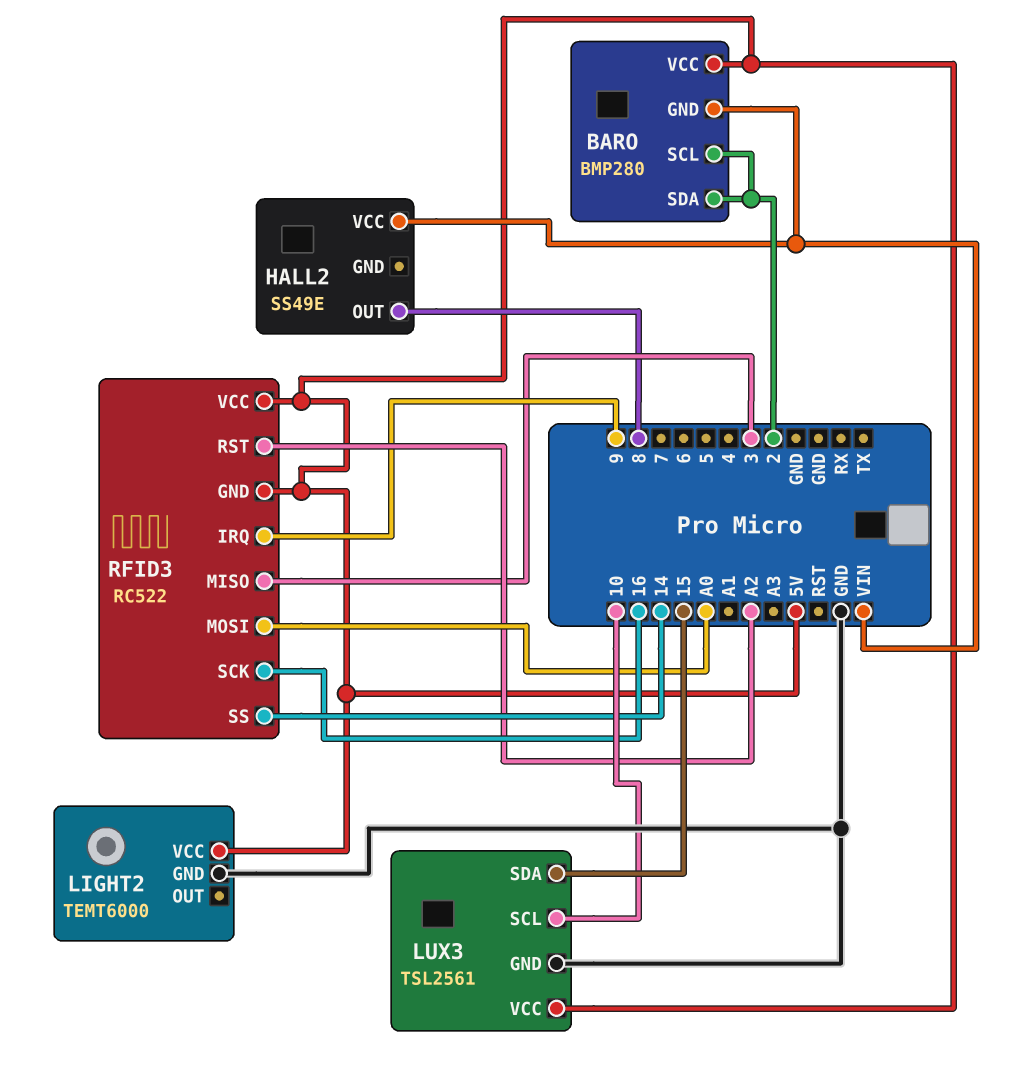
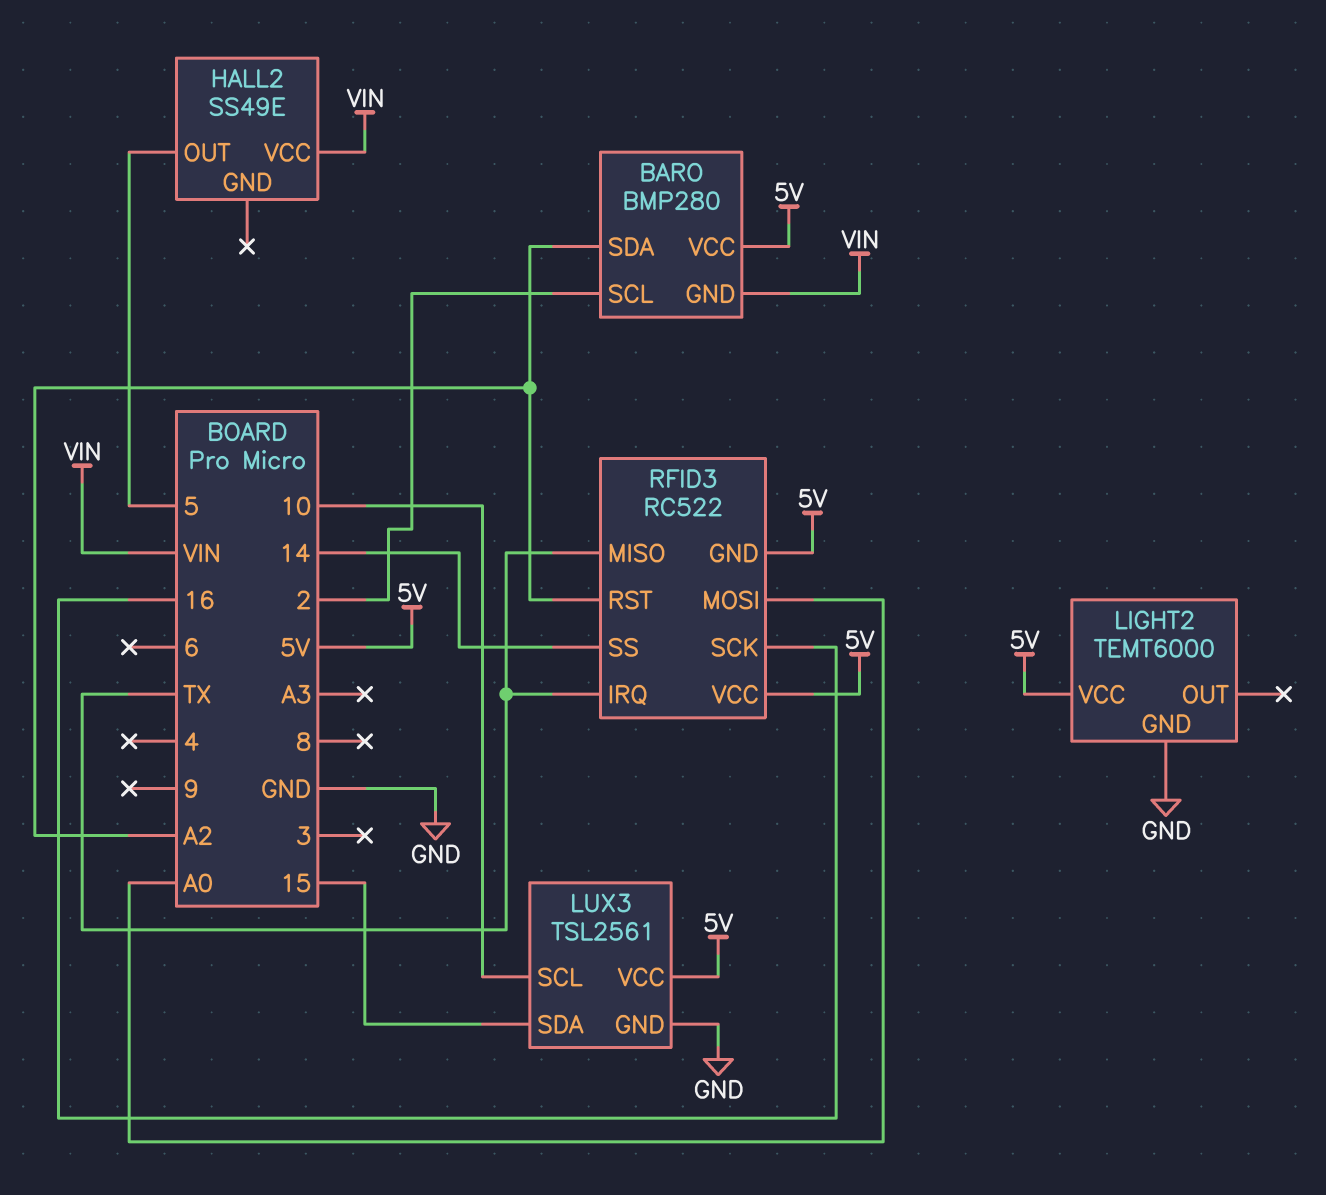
BARO pin SDA: 2 -> A2
HALL2 pin OUT: 8 -> 5
RFID3 pin IRQ: 9 -> TX
RFID3 pin MISO: 3 -> TX

